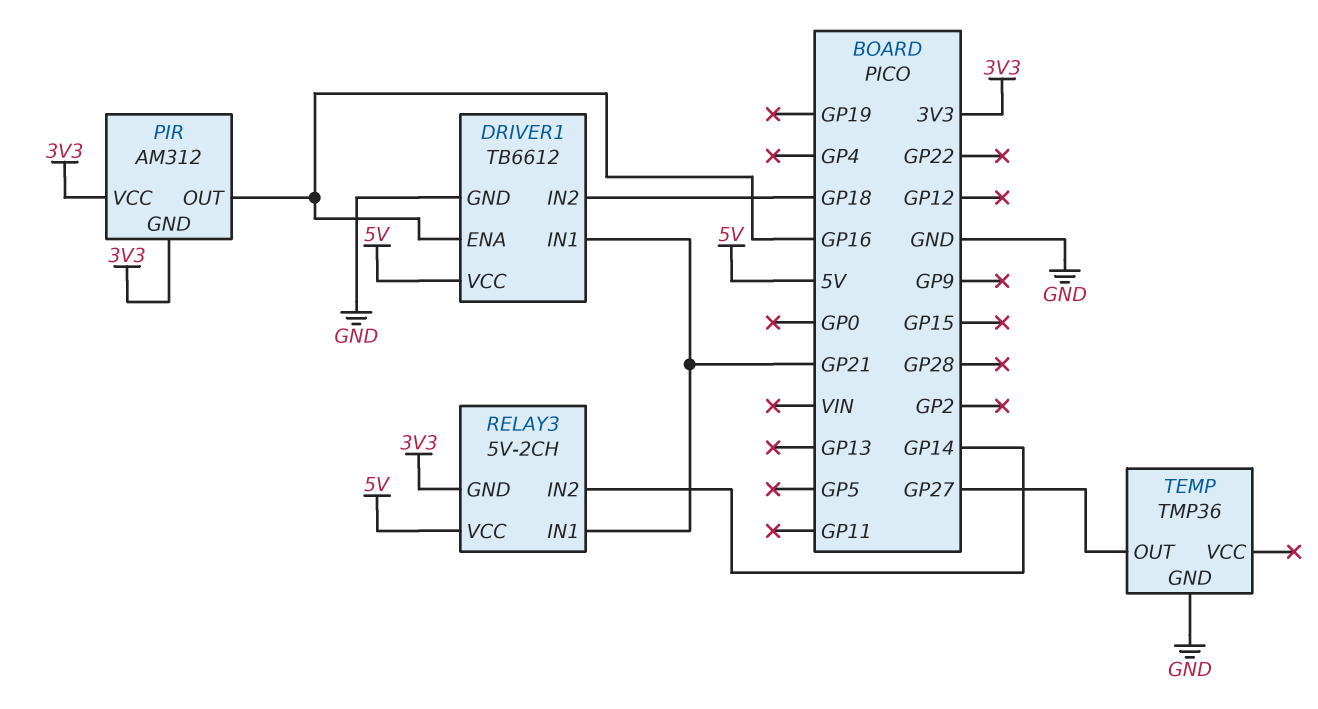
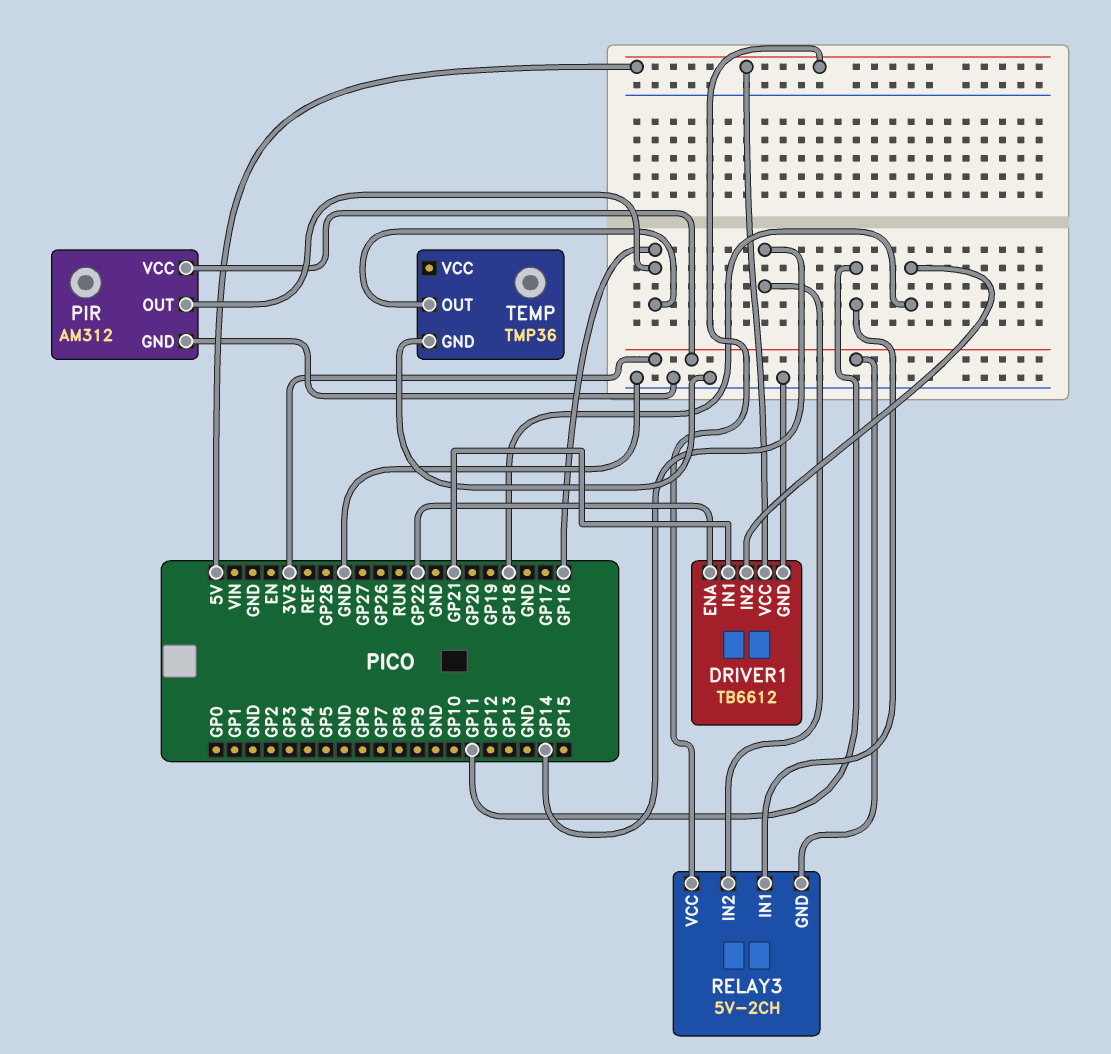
DRIVER1 pin ENA: GP16 -> GP22
PIR pin GND: 3V3 -> GND
RELAY3 pin IN1: GP21 -> GP11
TEMP pin OUT: GP27 -> GP16

